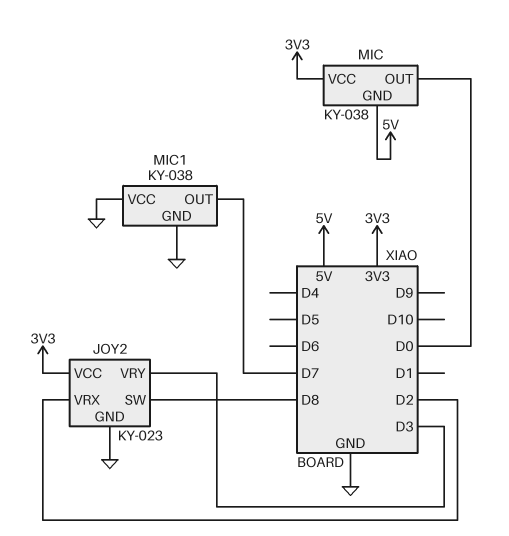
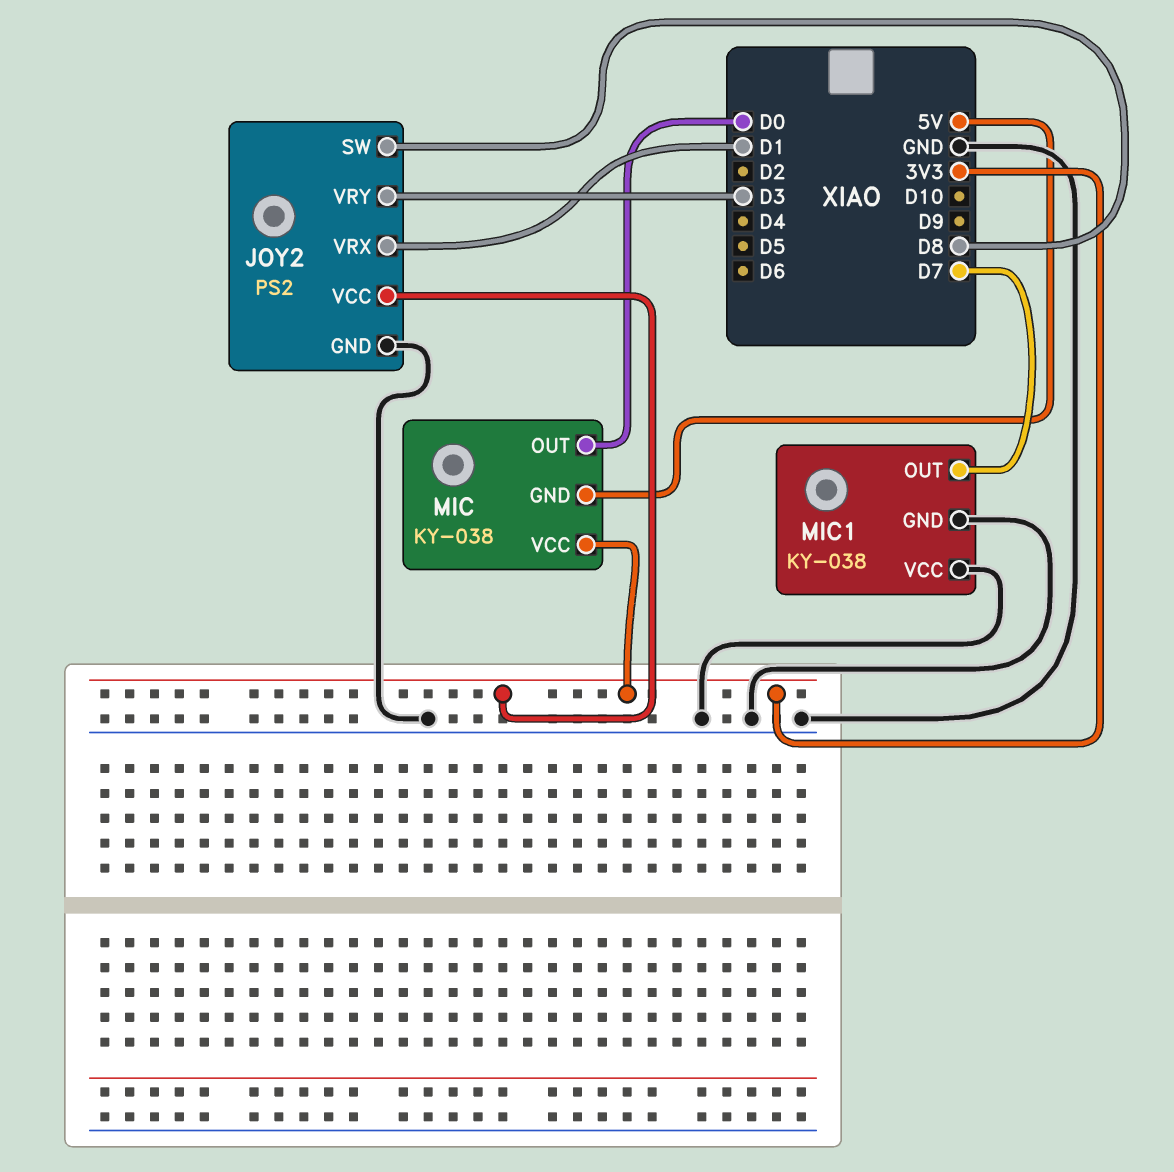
JOY2: KY-023 -> PS2
JOY2 pin VRX: D2 -> D1

